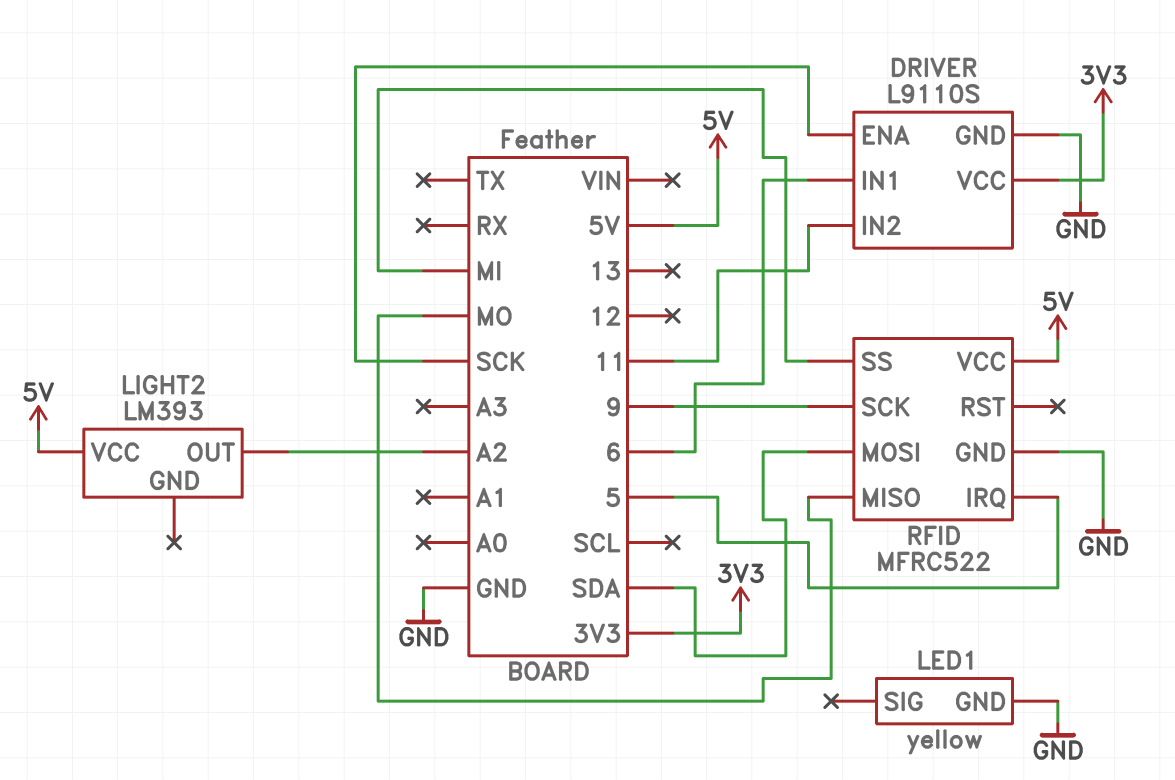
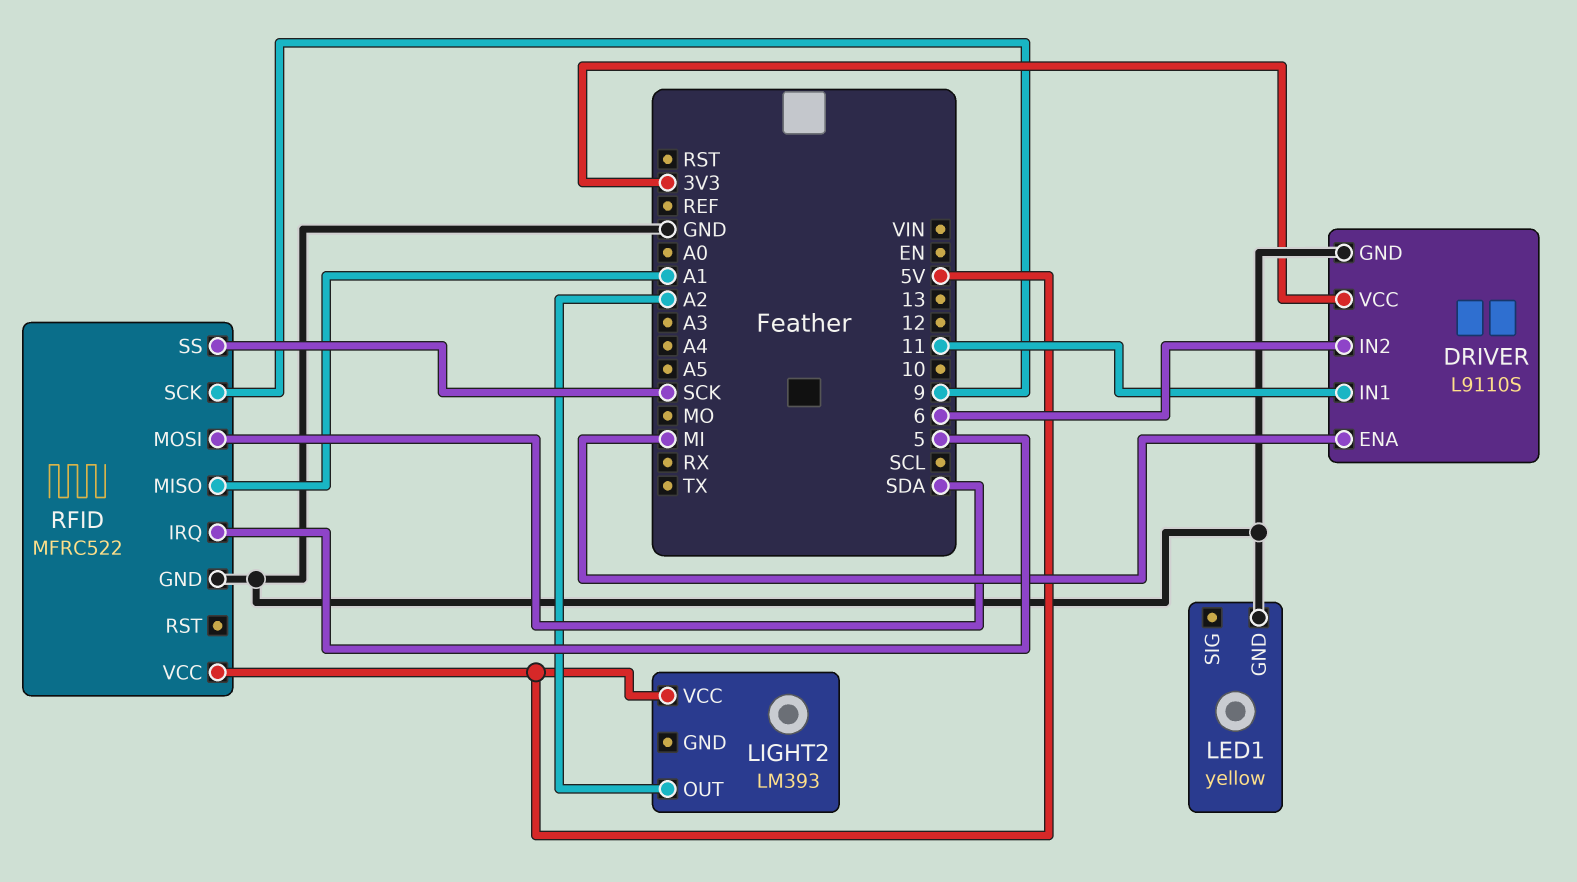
DRIVER pin ENA: SCK -> MI
DRIVER pin IN1: 6 -> 11
DRIVER pin IN2: 11 -> 6
RFID pin MISO: MO -> A1
RFID pin SS: MI -> SCK

